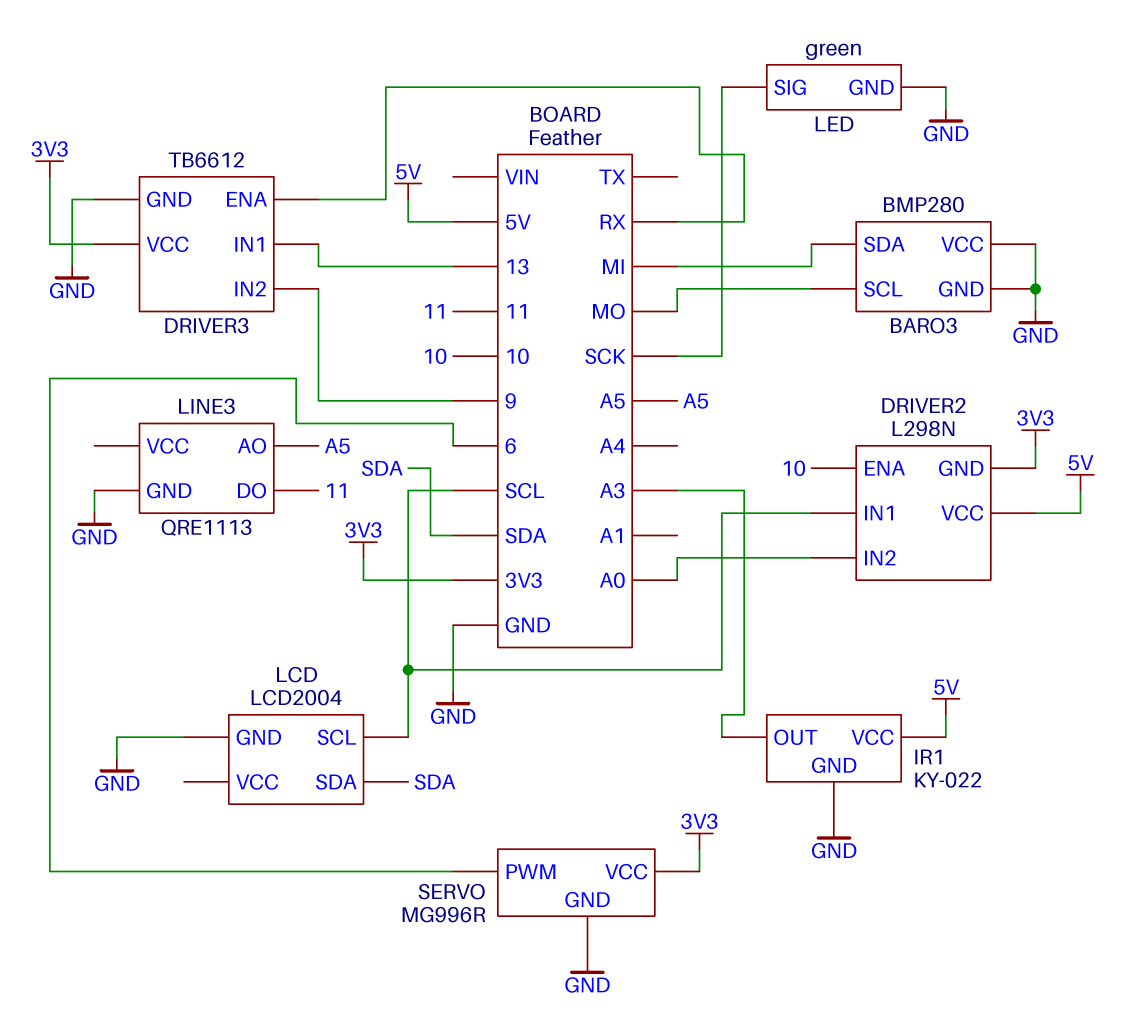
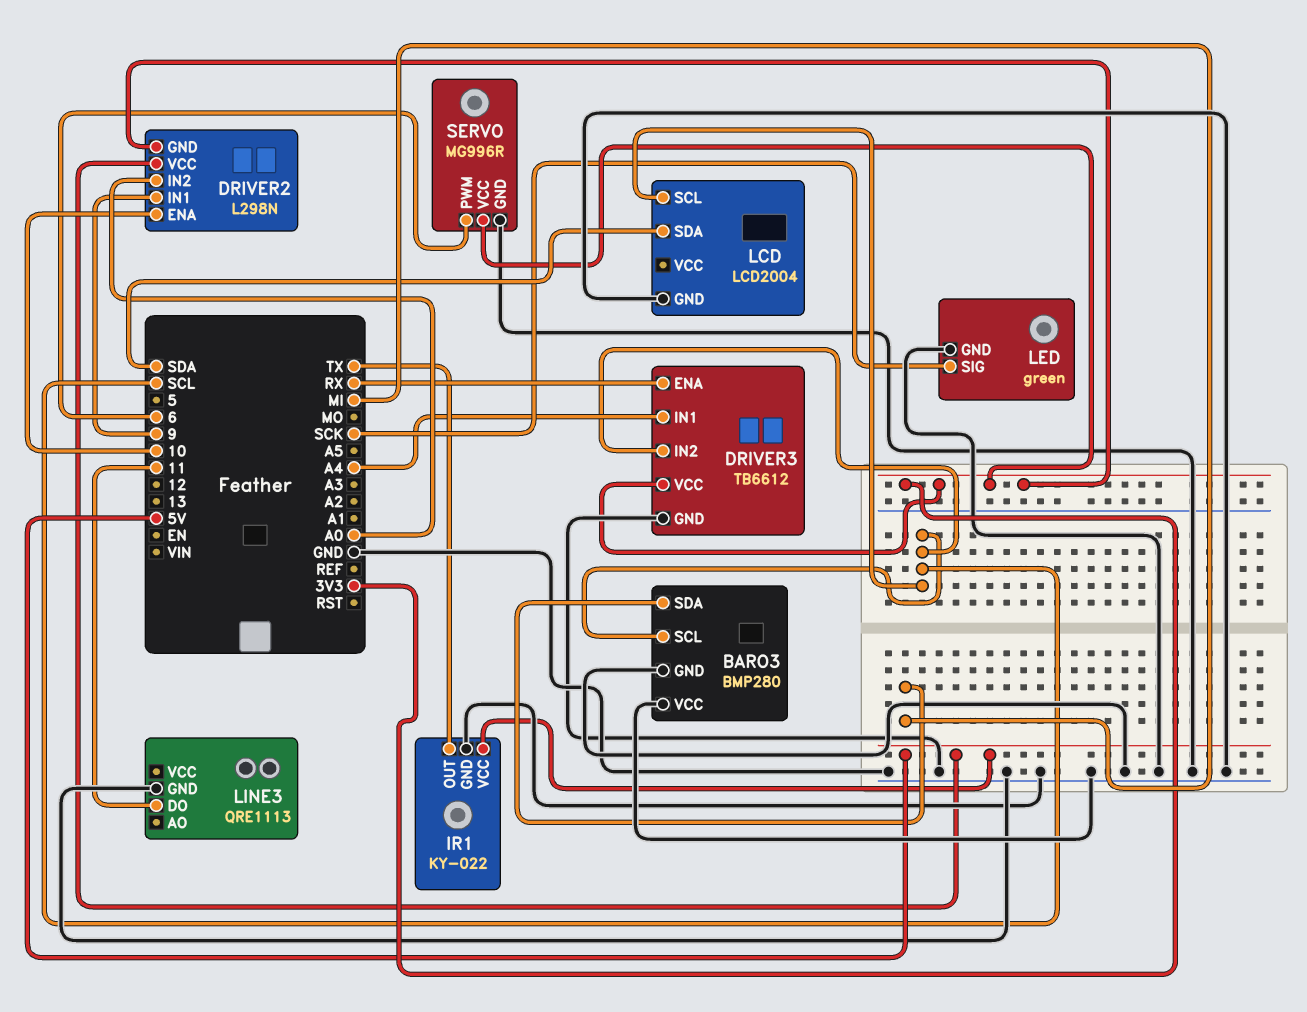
BARO3 pin SCL: MO -> SCL
DRIVER2 pin IN1: SCL -> 9
DRIVER3 pin IN1: 13 -> A4
DRIVER3 pin IN2: 9 -> SCL
IR1 pin OUT: A3 -> TX
LINE3 pin AO: A5 -> none

